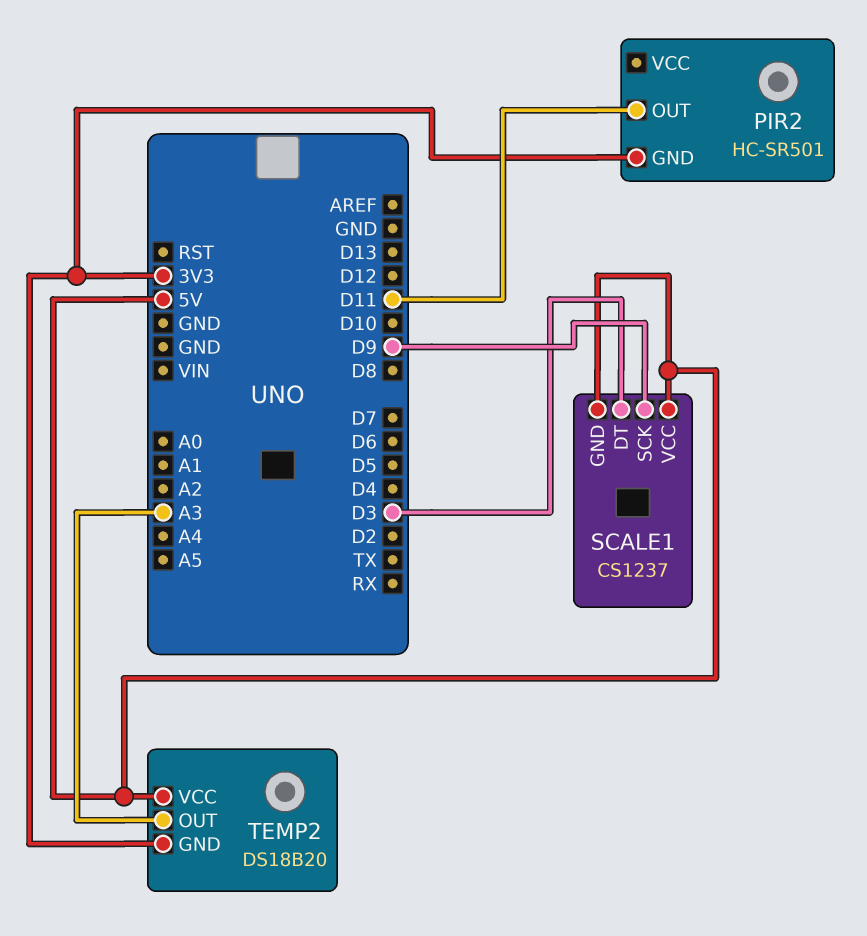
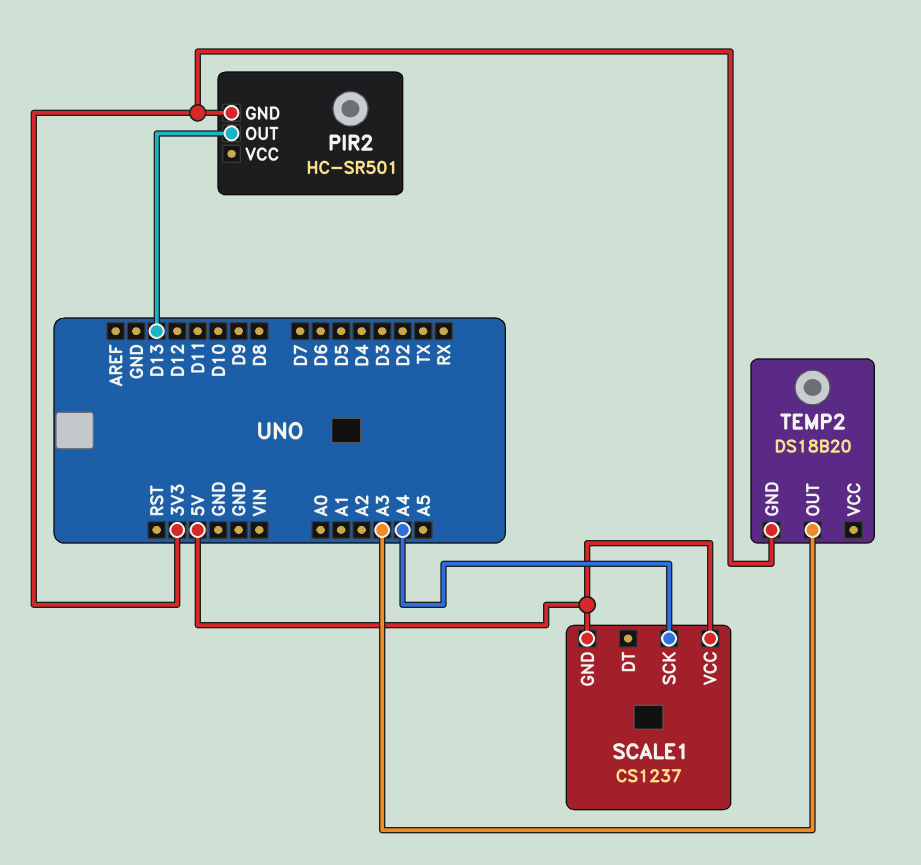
PIR2 pin OUT: D11 -> D13
SCALE1 pin DT: D3 -> none
SCALE1 pin SCK: D9 -> A4
TEMP2 pin VCC: 5V -> none

